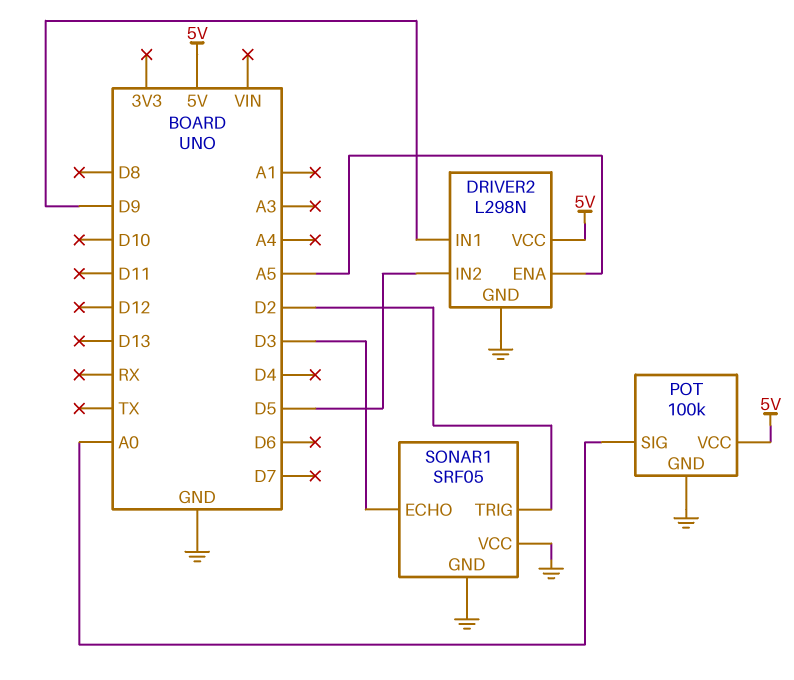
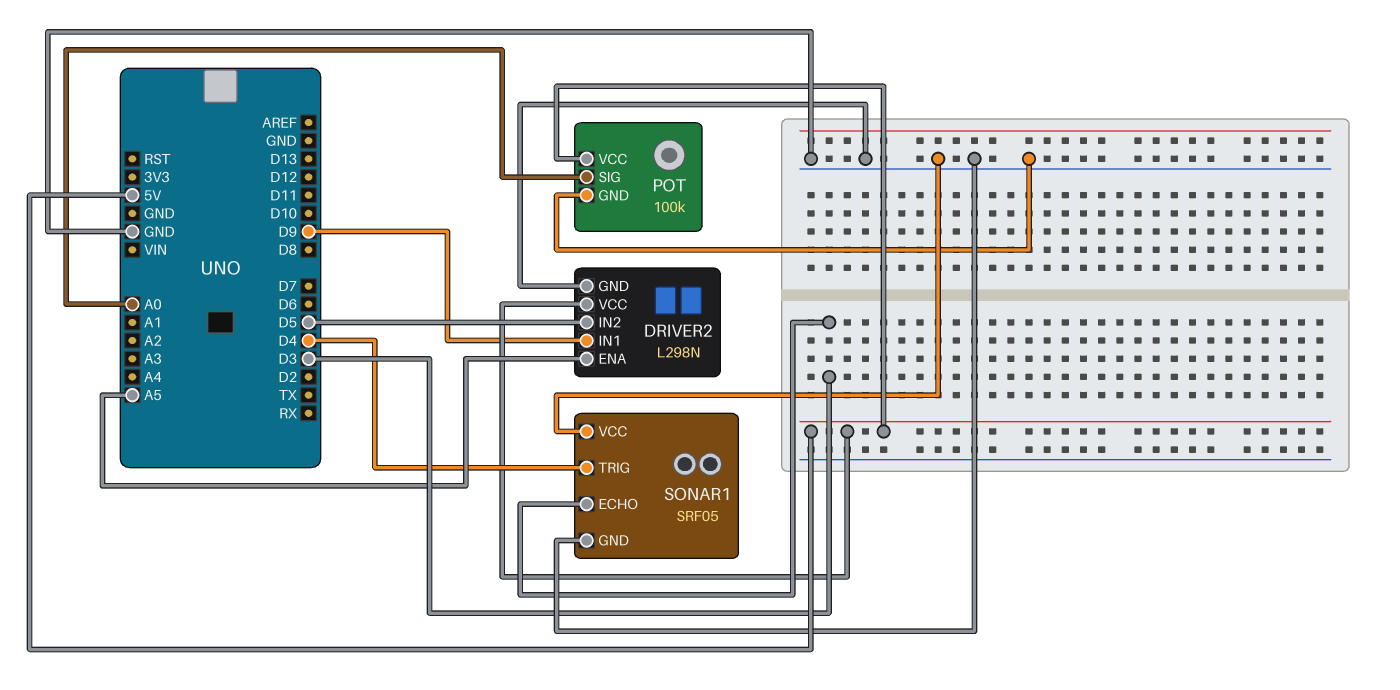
SONAR1 pin TRIG: D2 -> D4

